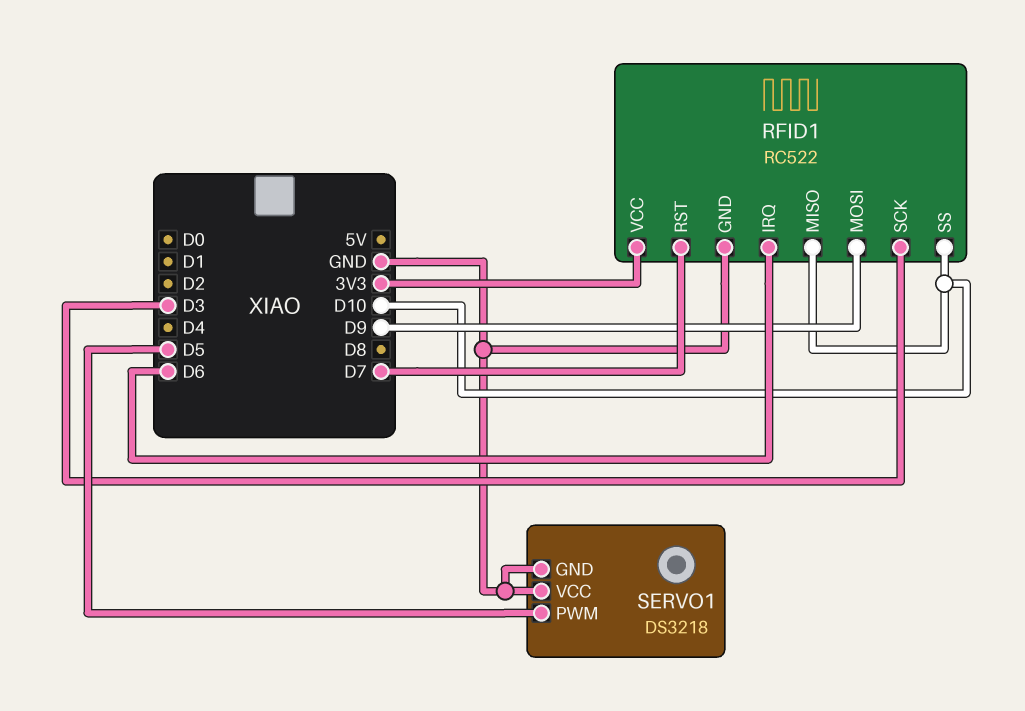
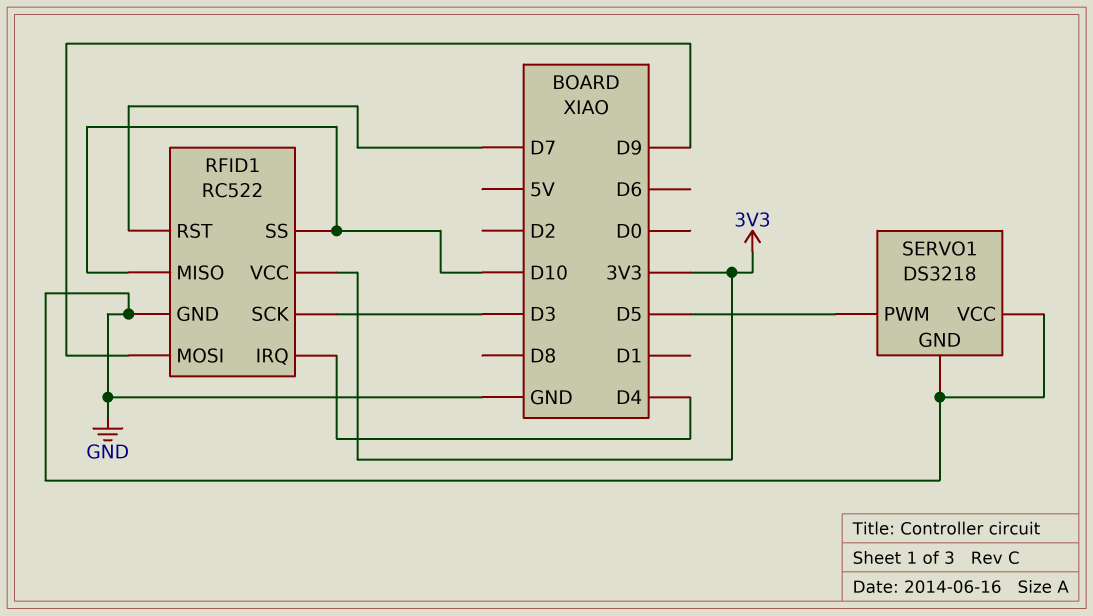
RFID1 pin IRQ: D6 -> D4

